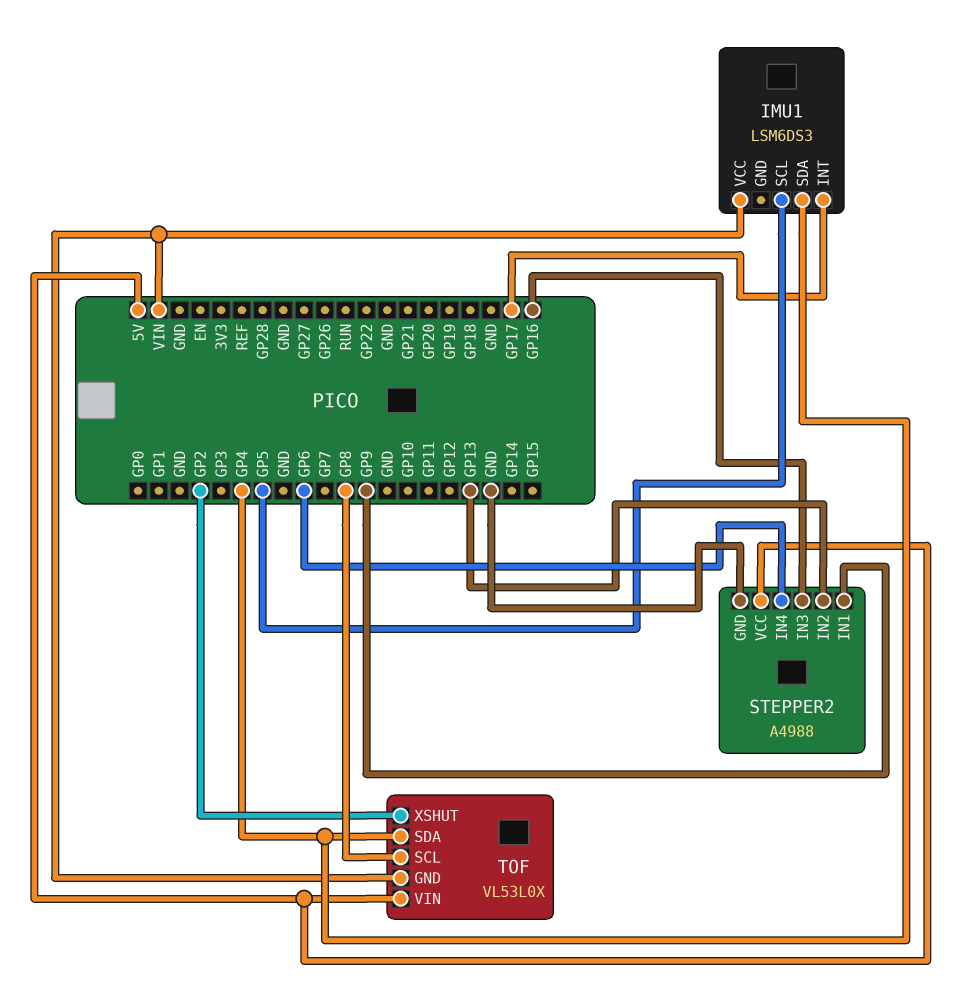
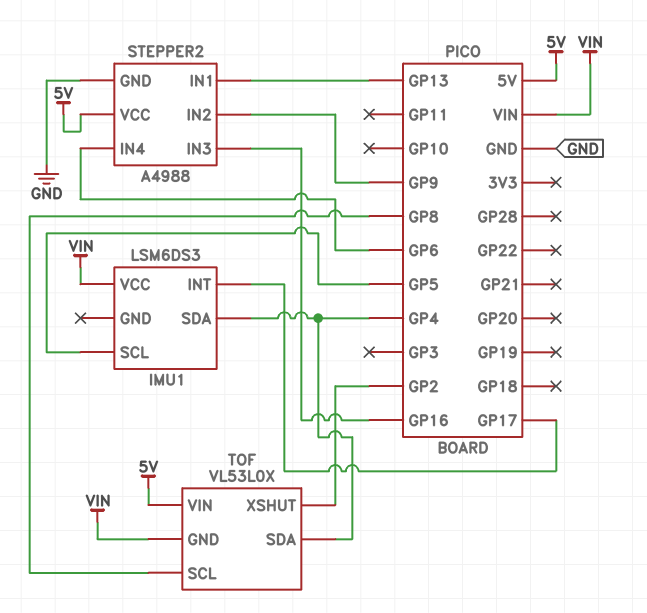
STEPPER2 pin IN1: GP9 -> GP13
STEPPER2 pin IN2: GP13 -> GP9

